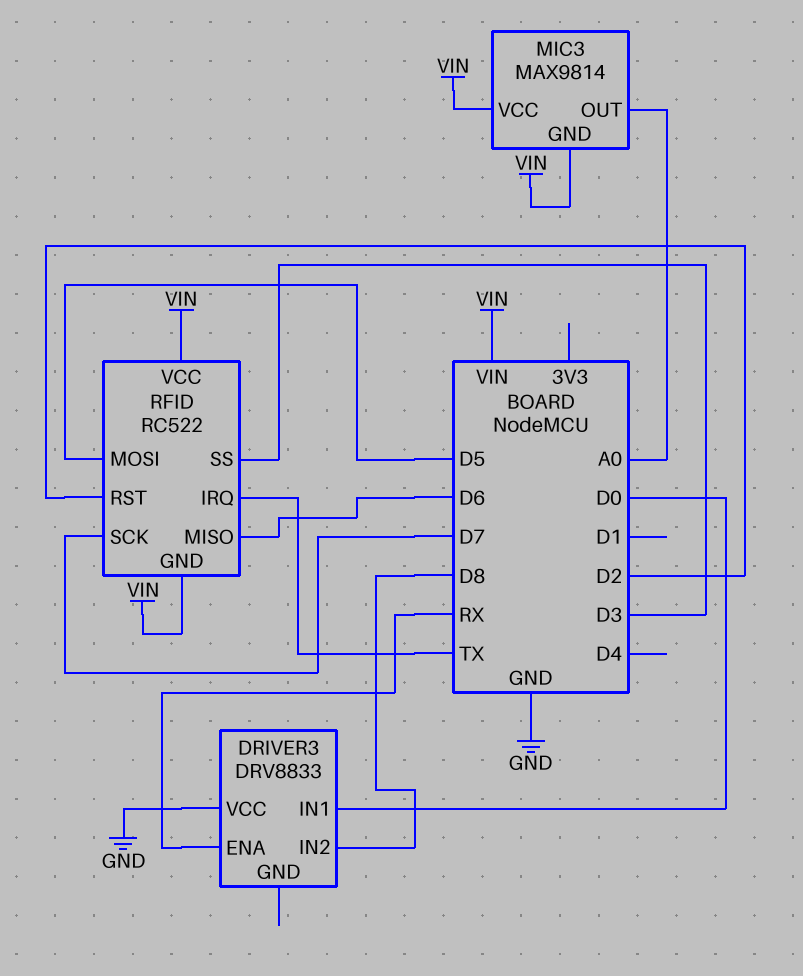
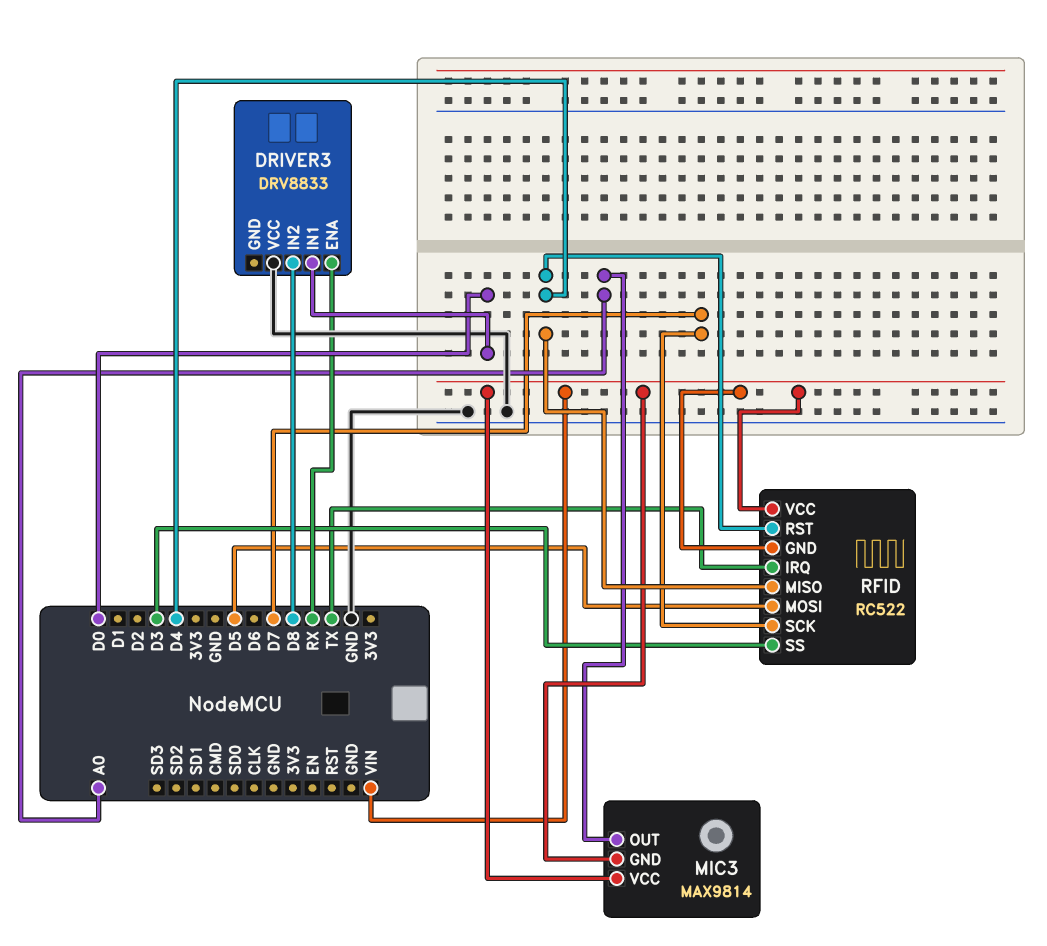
RFID pin MISO: D6 -> D4
RFID pin RST: D2 -> D4

